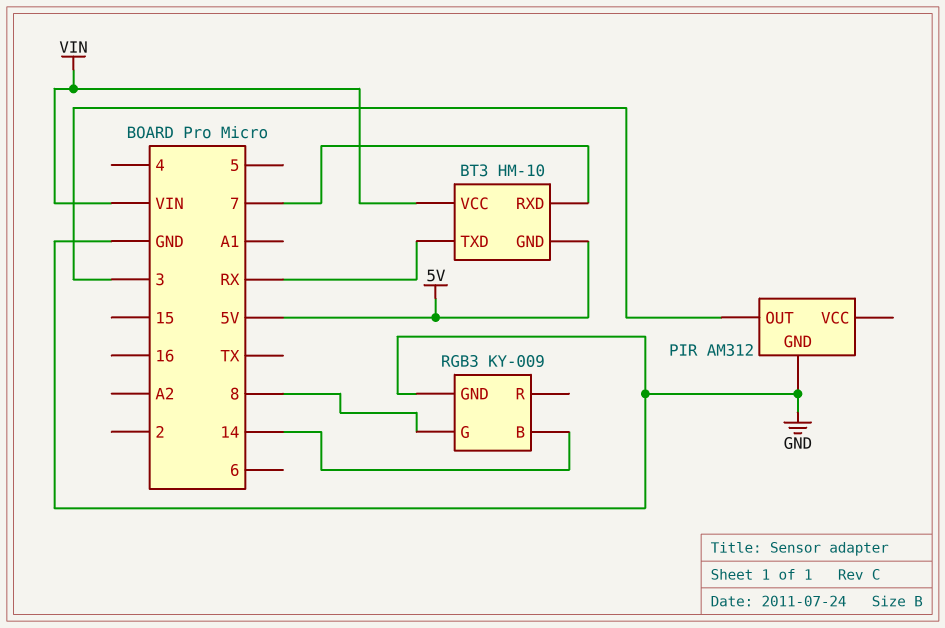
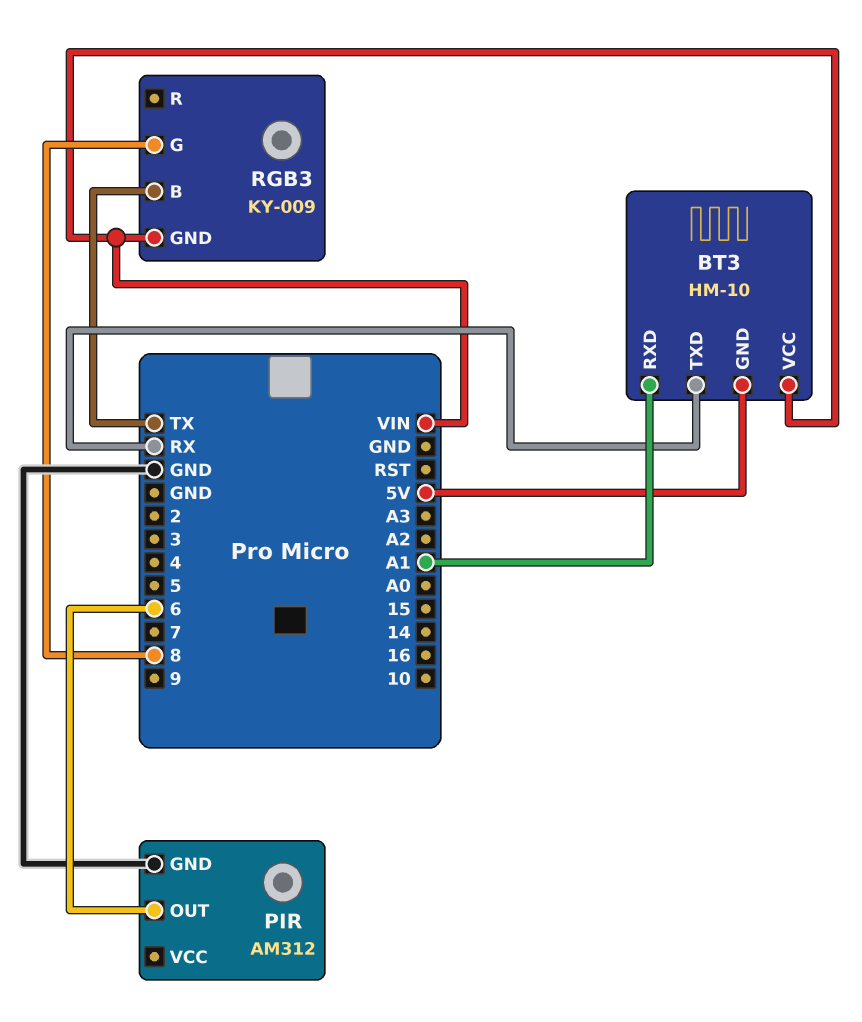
BT3 pin RXD: 7 -> A1
PIR pin OUT: 3 -> 6
RGB3 pin B: 14 -> TX
RGB3 pin GND: GND -> VIN

